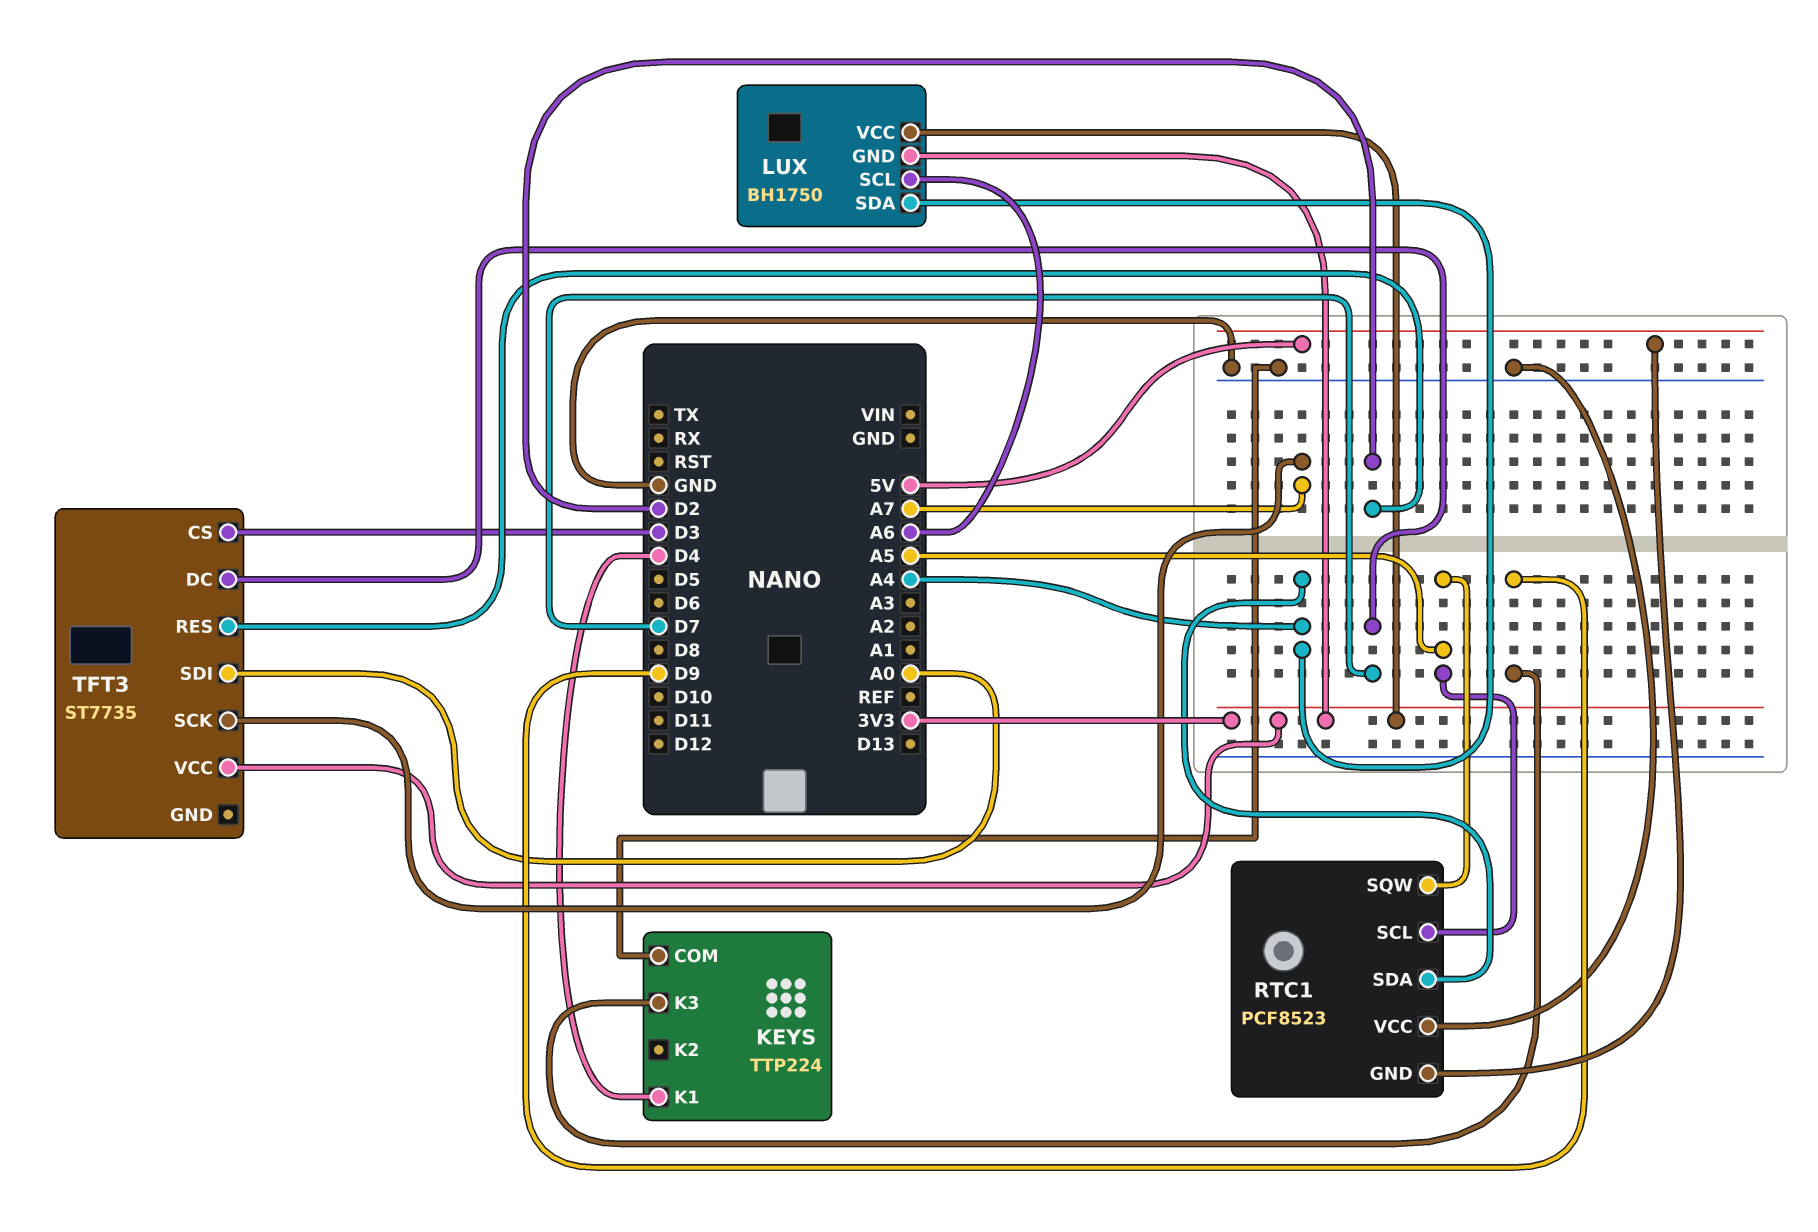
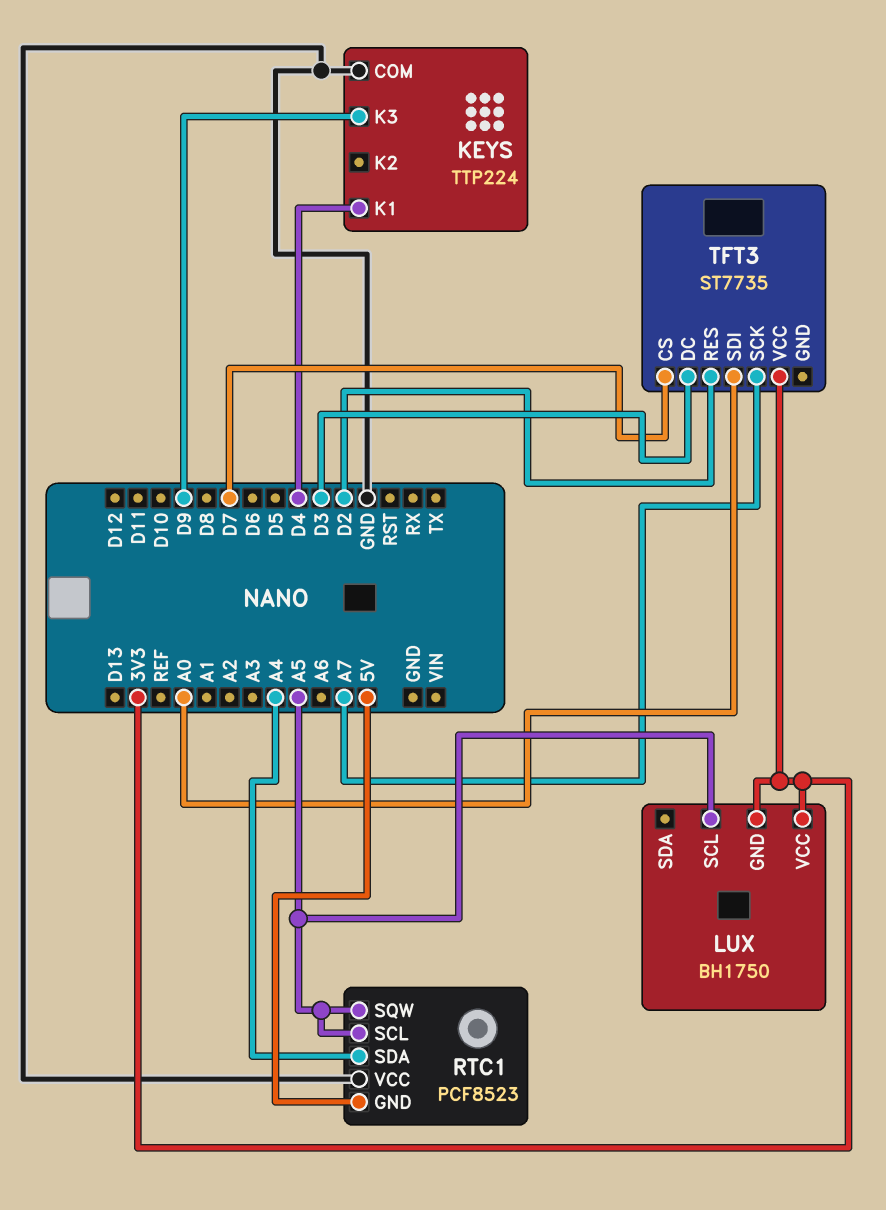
LUX pin SCL: A6 -> A5
LUX pin SDA: A4 -> none
TFT3 pin CS: D3 -> D7
TFT3 pin DC: D7 -> D3

